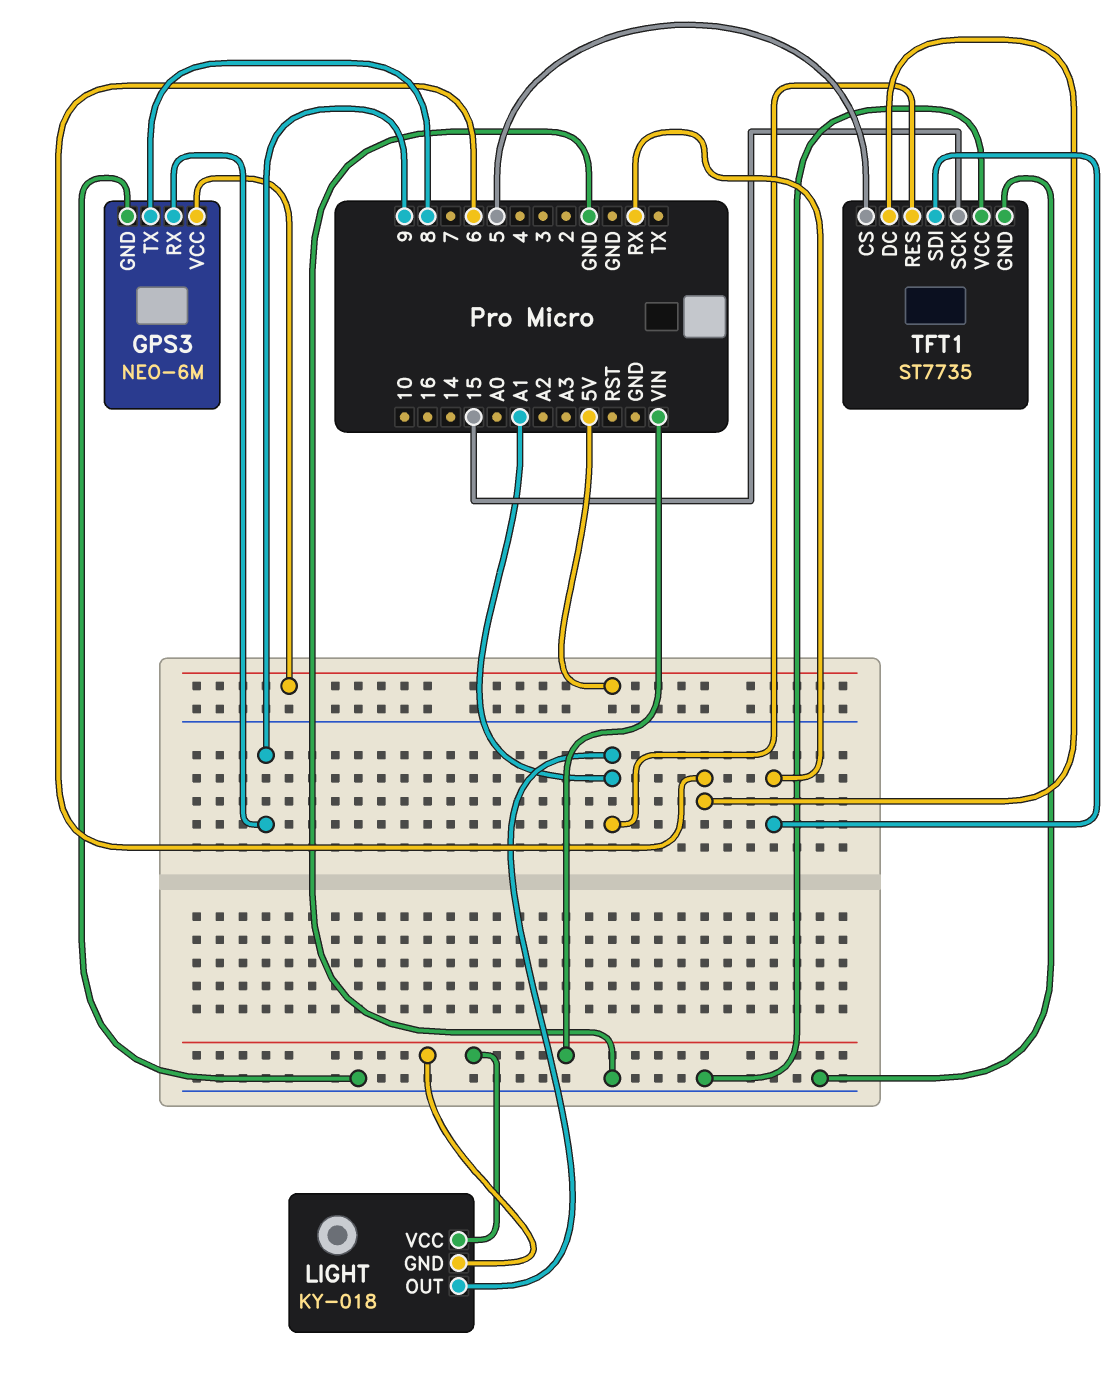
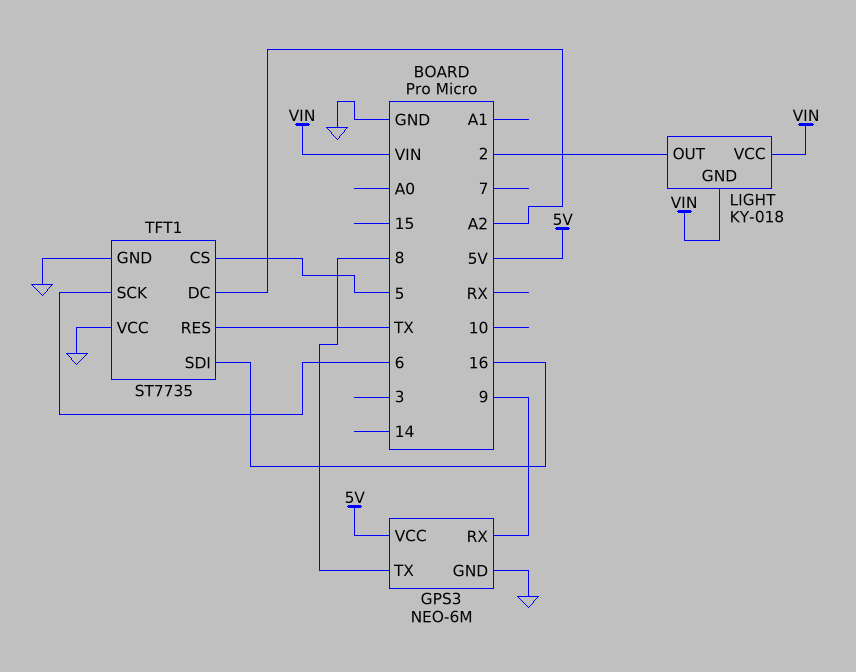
LIGHT pin OUT: A1 -> 2
TFT1 pin DC: 6 -> A2
TFT1 pin RES: A1 -> TX
TFT1 pin SCK: 15 -> 6
TFT1 pin SDI: RX -> 16

